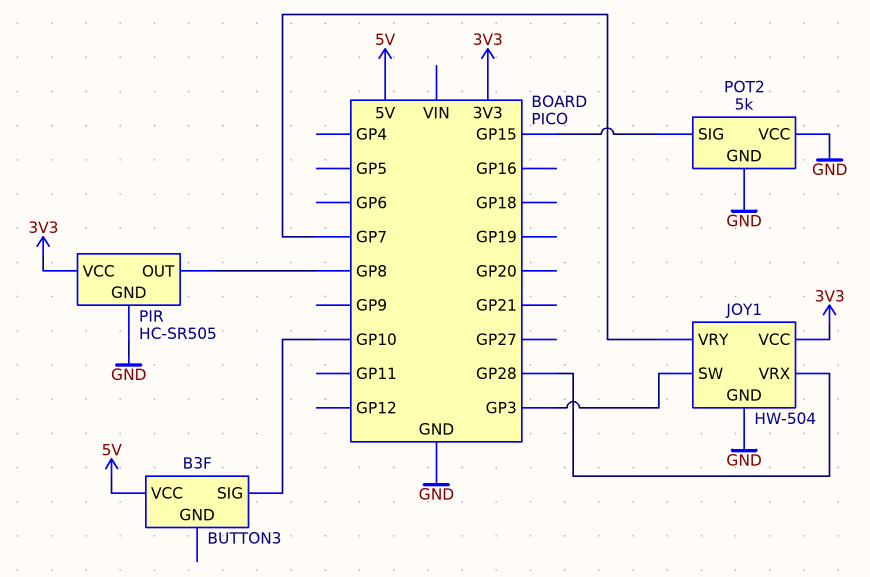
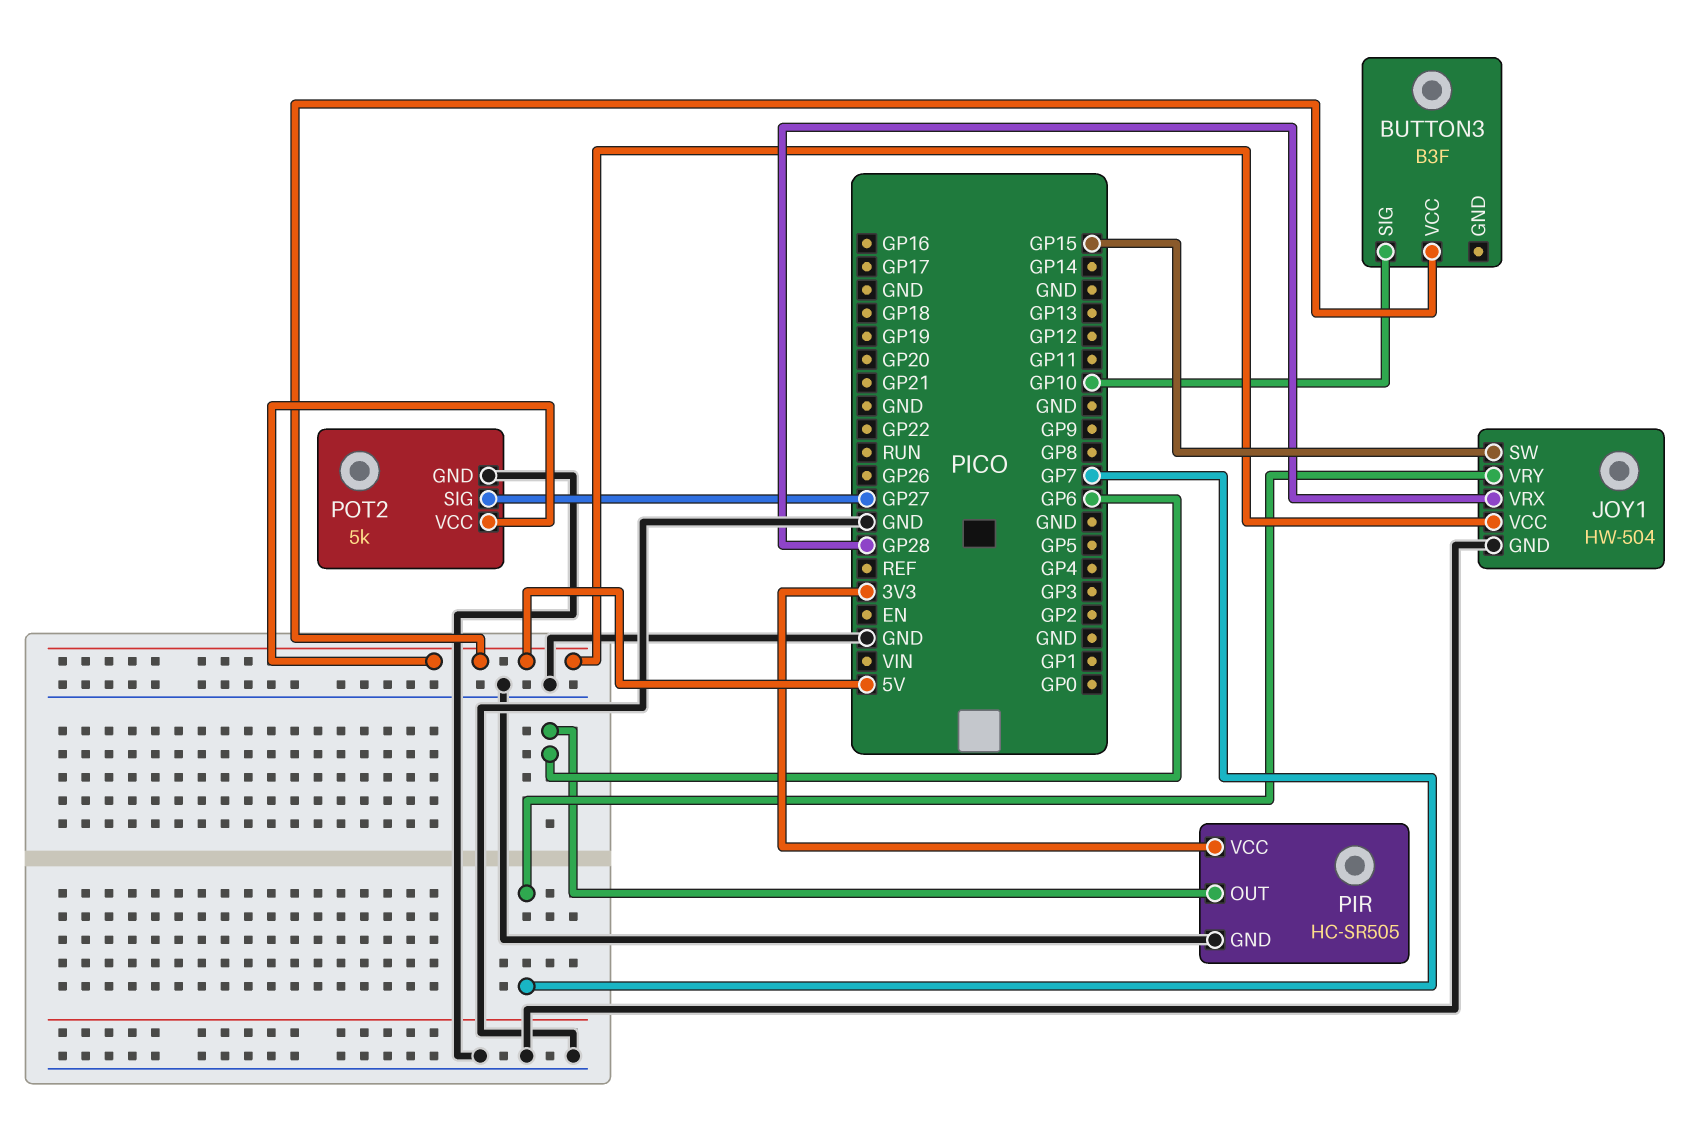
JOY1 pin SW: GP3 -> GP15
JOY1 pin VCC: 3V3 -> 5V
PIR pin OUT: GP8 -> GP6
POT2 pin SIG: GP15 -> GP27
POT2 pin VCC: GND -> 5V

